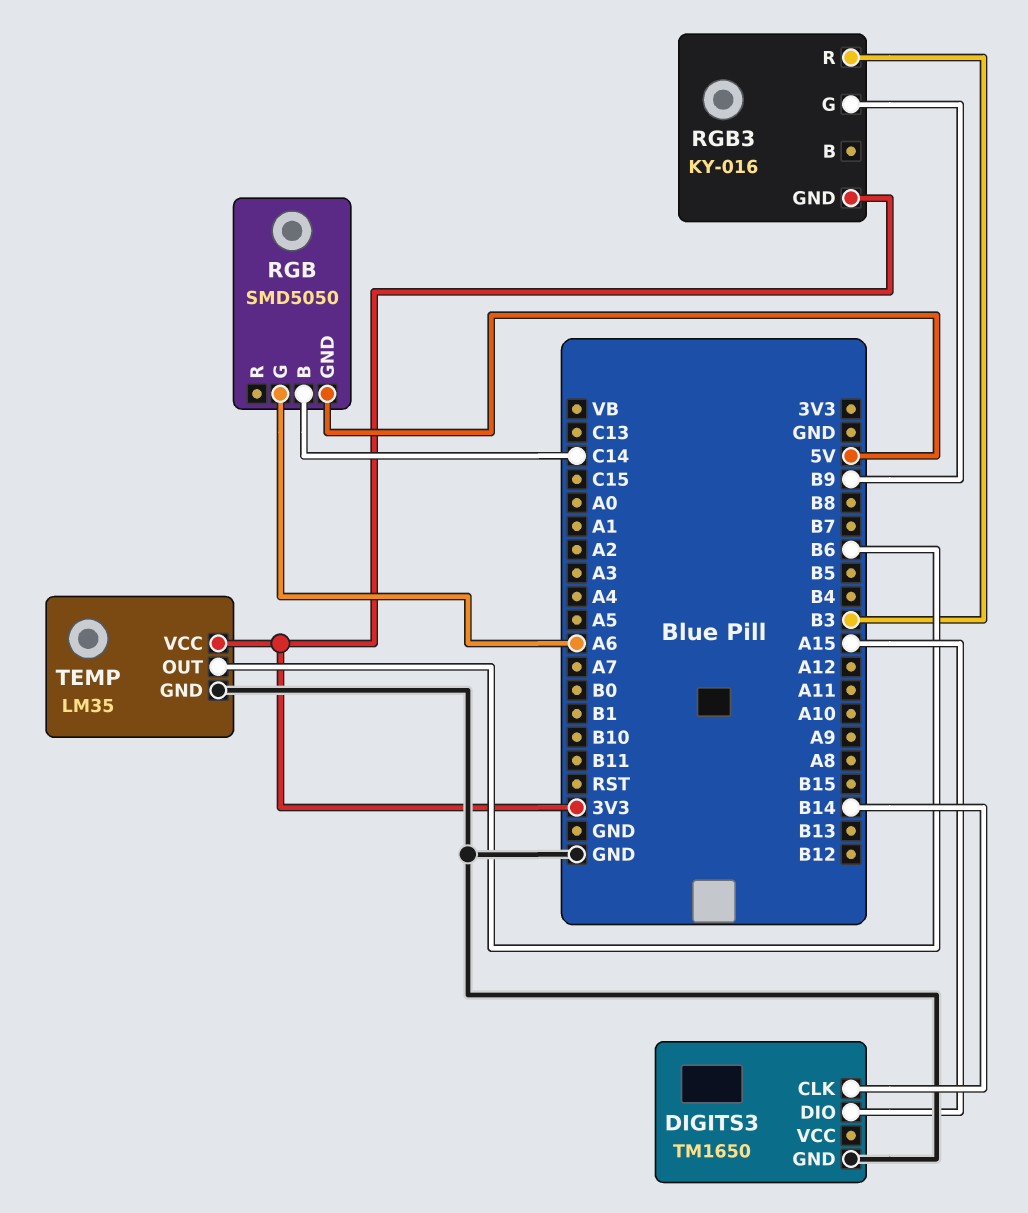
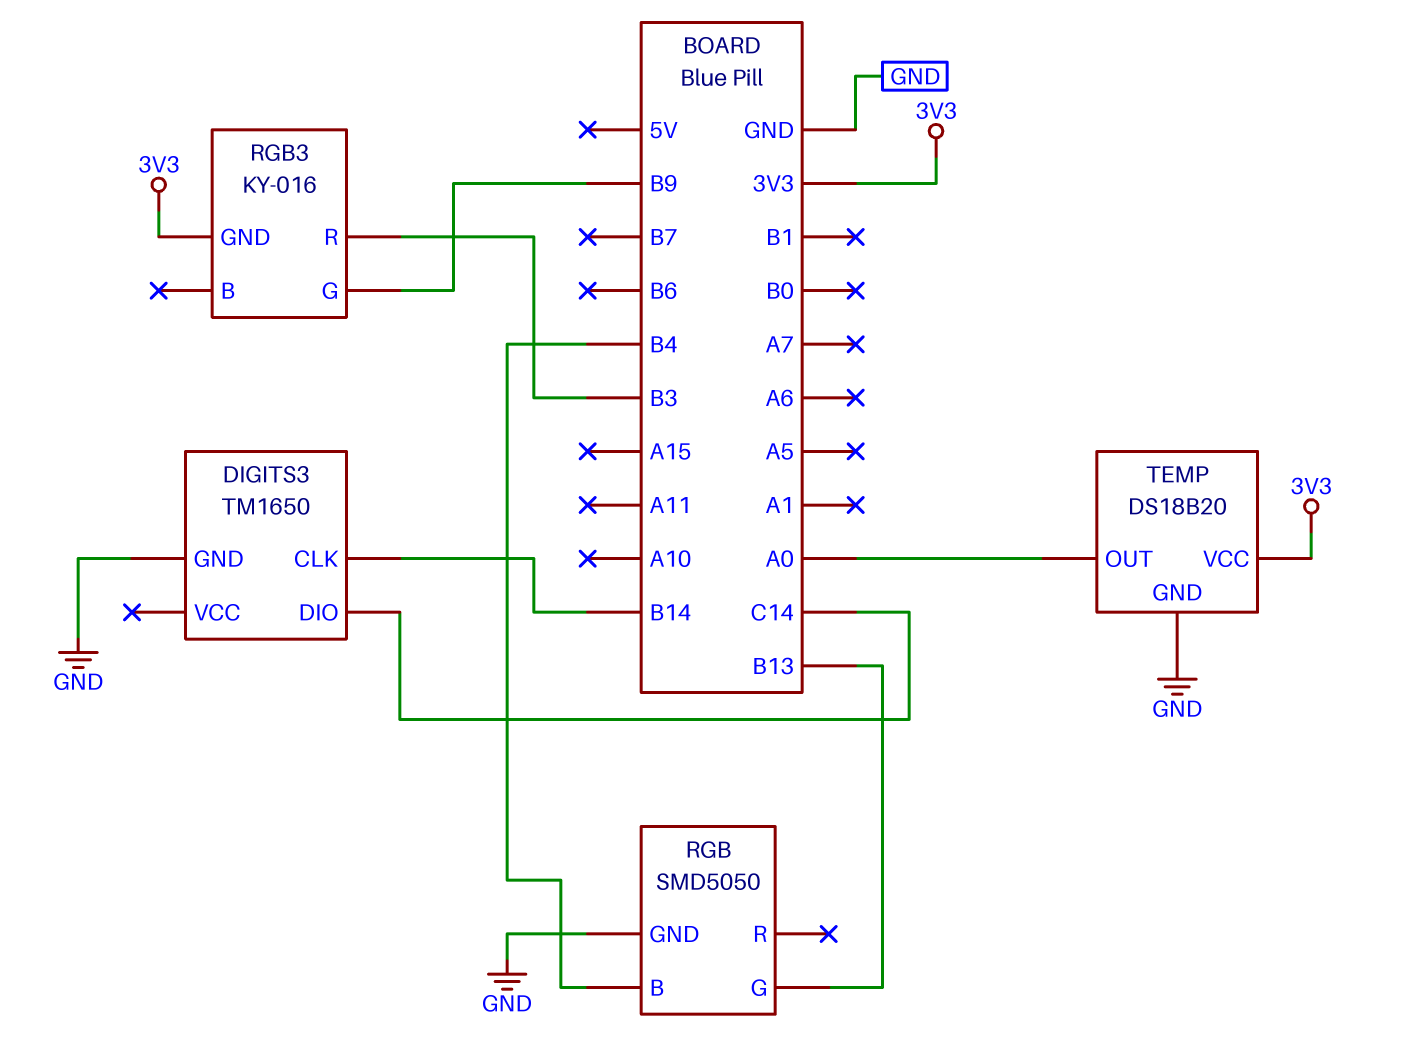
DIGITS3 pin DIO: A15 -> C14
RGB pin B: C14 -> B4
RGB pin G: A6 -> B13
RGB pin GND: 5V -> GND
TEMP: LM35 -> DS18B20
TEMP pin OUT: B6 -> A0

